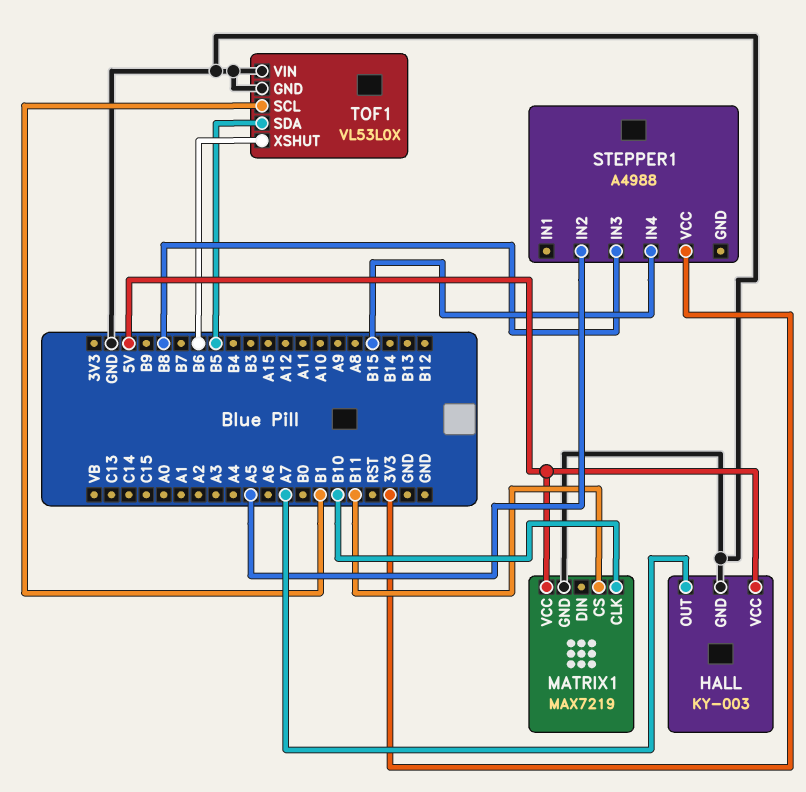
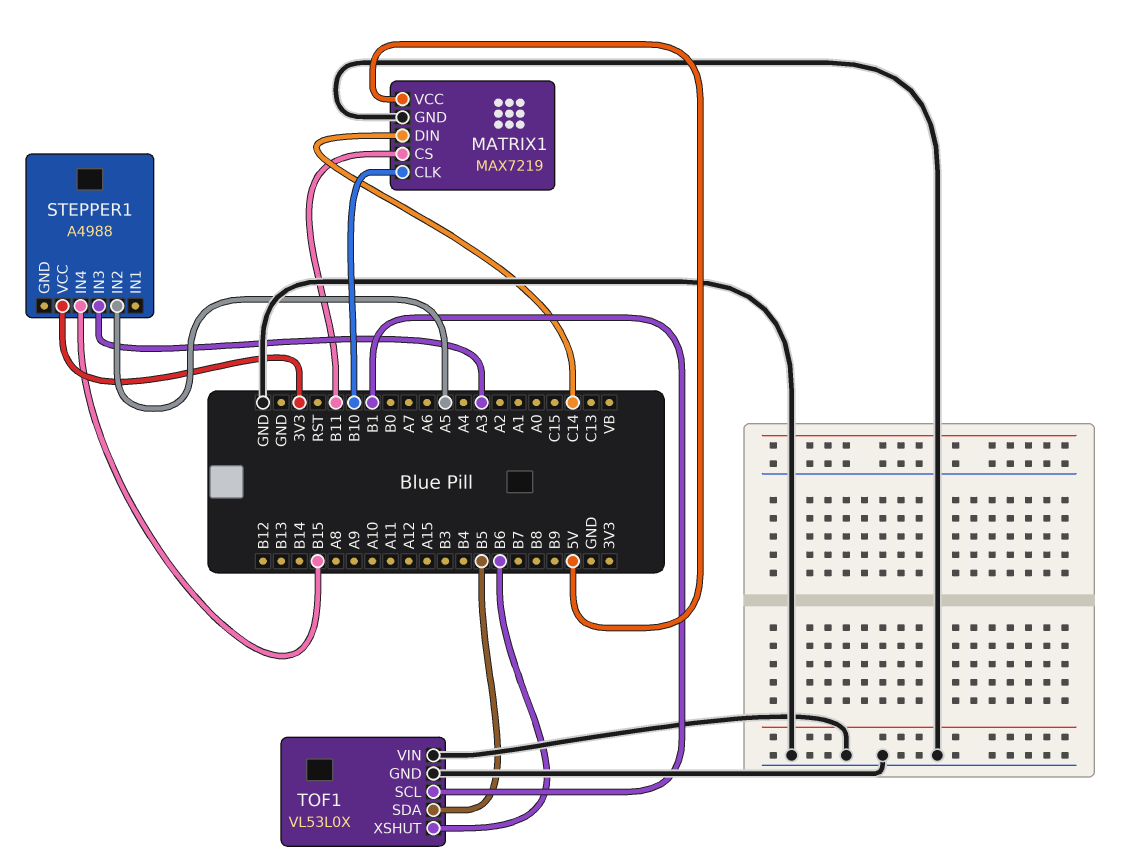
HALL: KY-003 -> none
HALL pin GND: GND -> none
HALL pin OUT: A7 -> none
HALL pin VCC: 5V -> none
MATRIX1 pin DIN: none -> C14
STEPPER1 pin IN3: B8 -> A3

